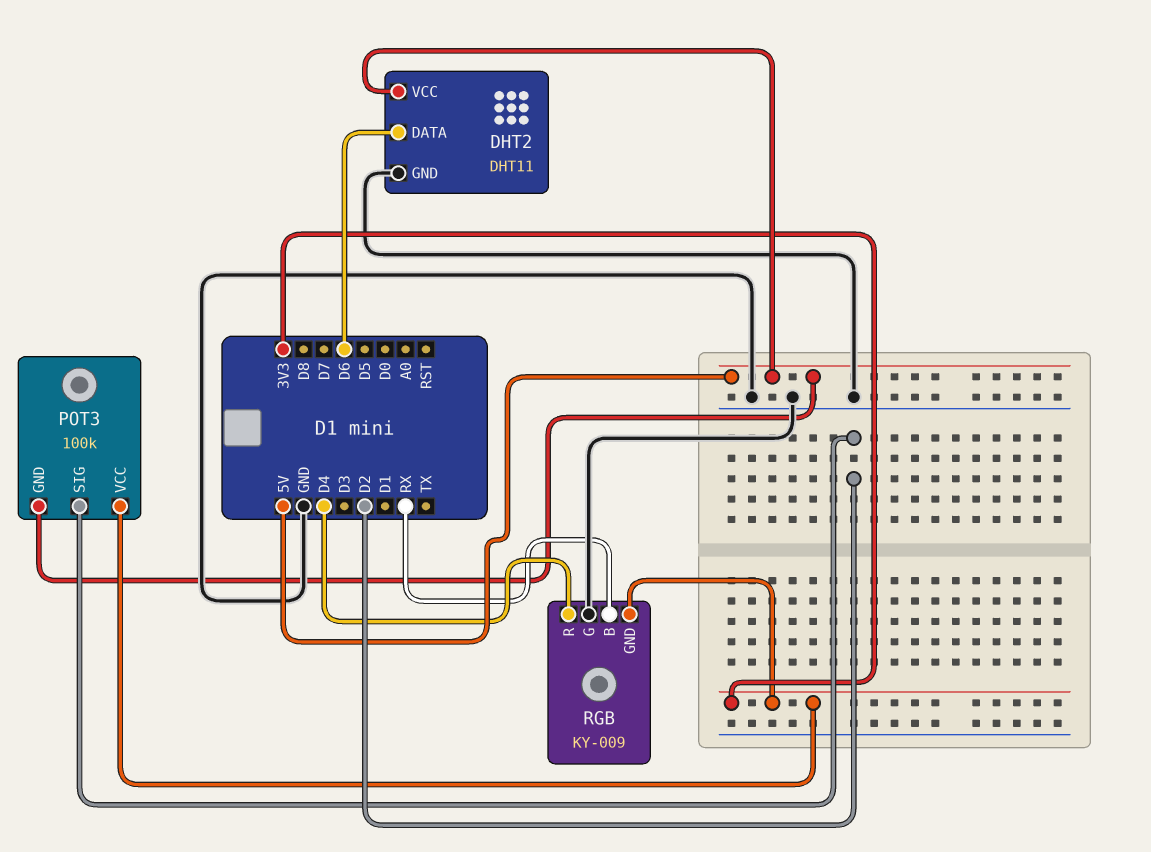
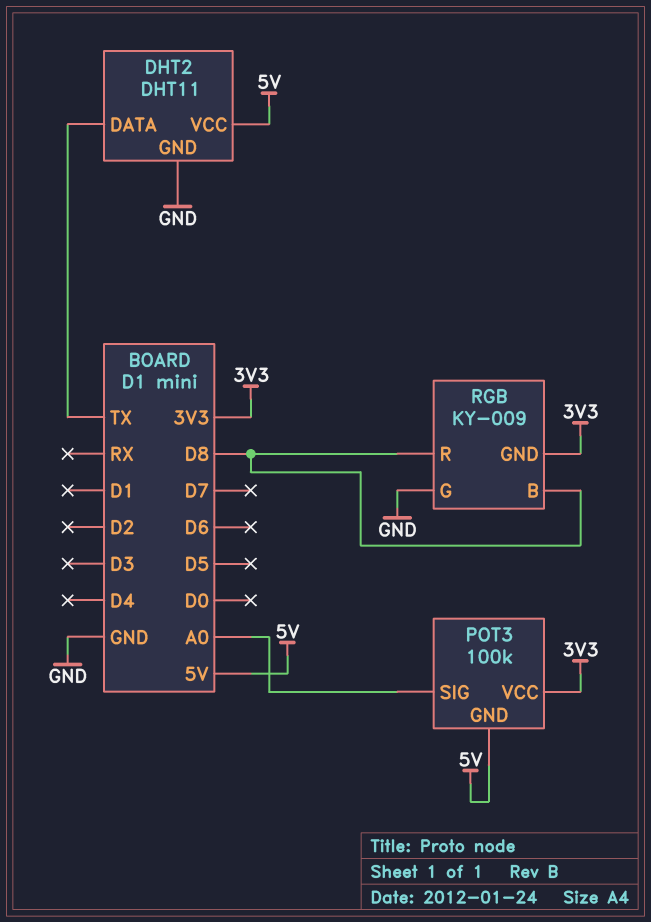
DHT2 pin DATA: D6 -> TX
POT3 pin SIG: D2 -> A0
RGB pin B: RX -> D8
RGB pin R: D4 -> D8

